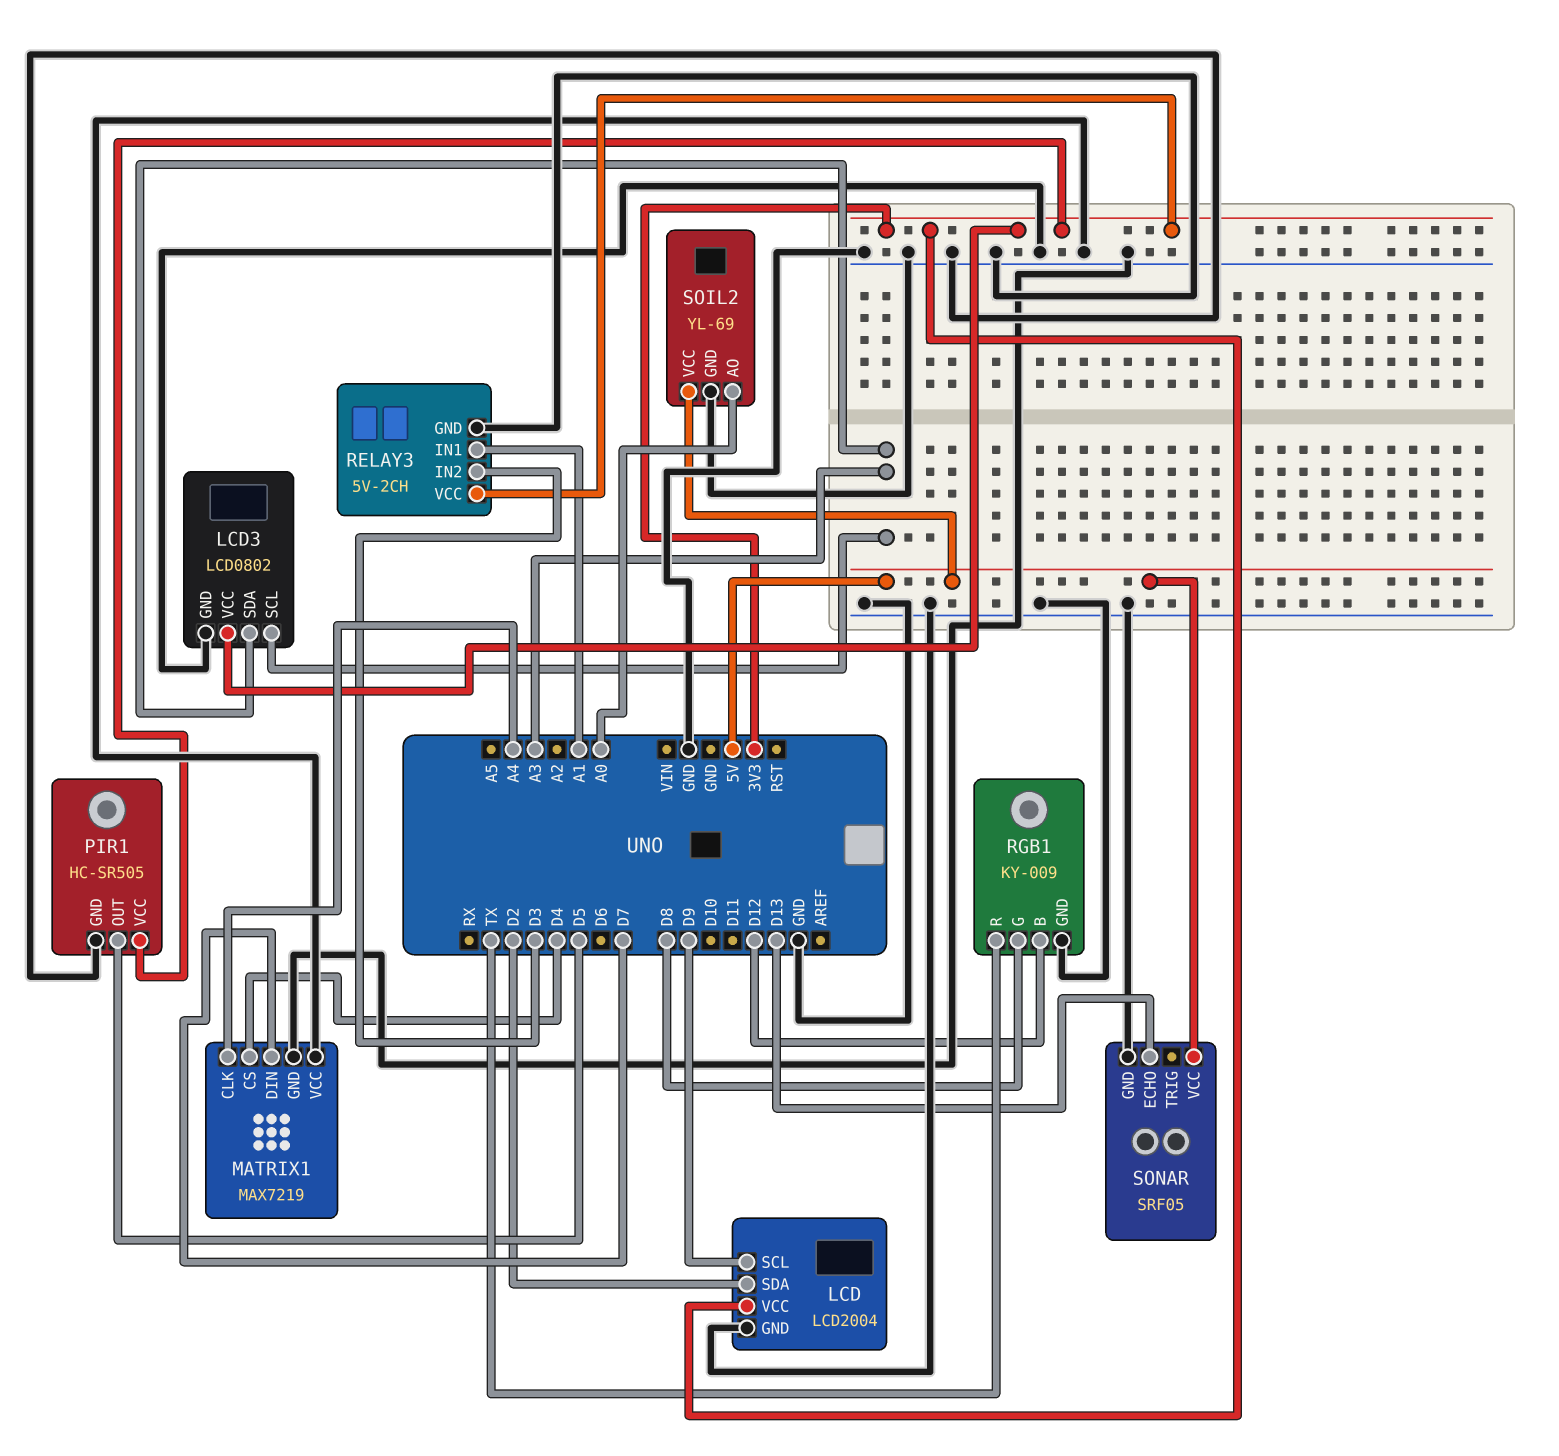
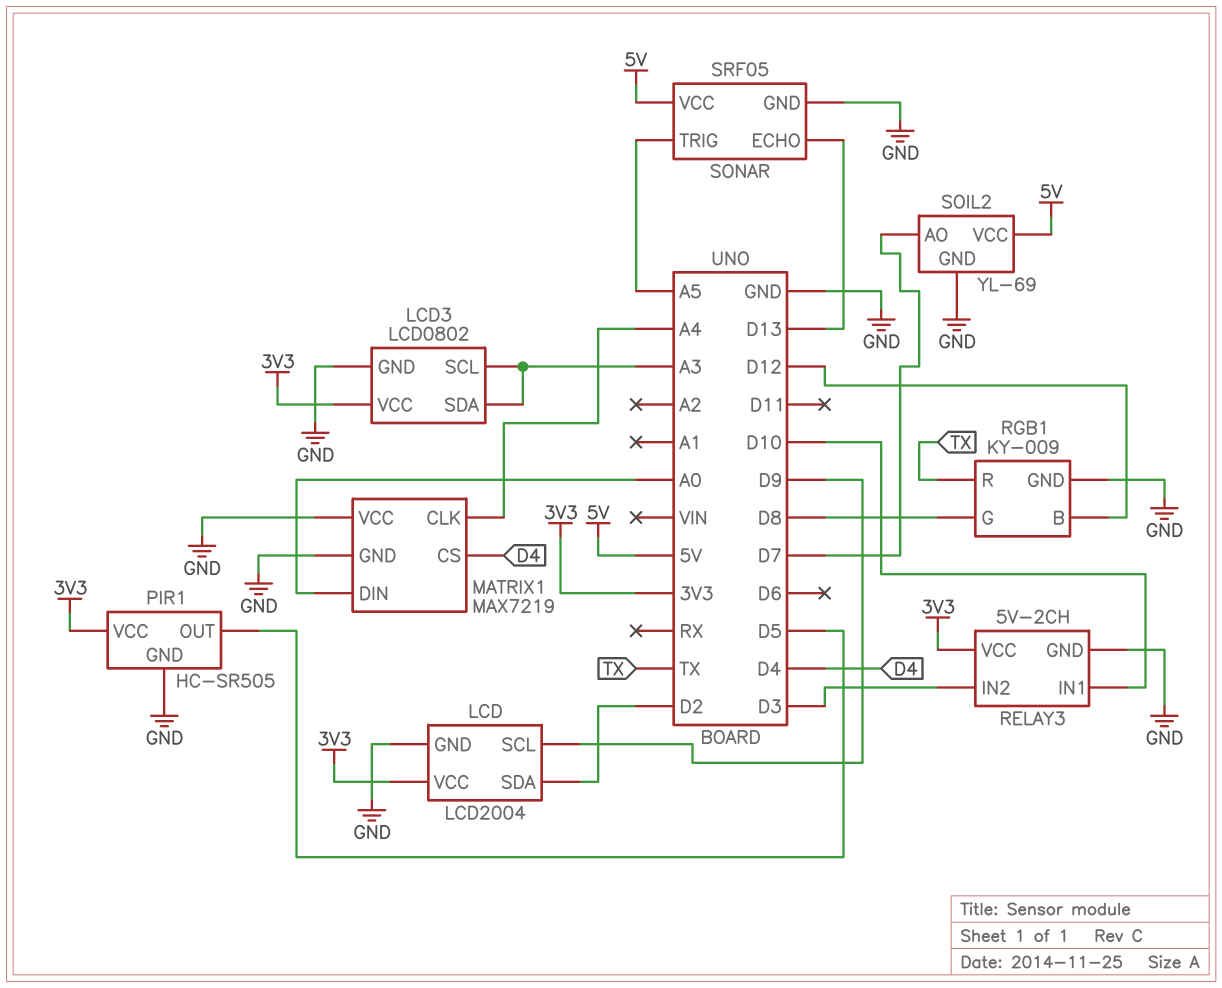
MATRIX1 pin DIN: D7 -> A0
RELAY3 pin IN1: A1 -> D10
SOIL2 pin AO: A0 -> D7
SONAR pin TRIG: none -> A5

